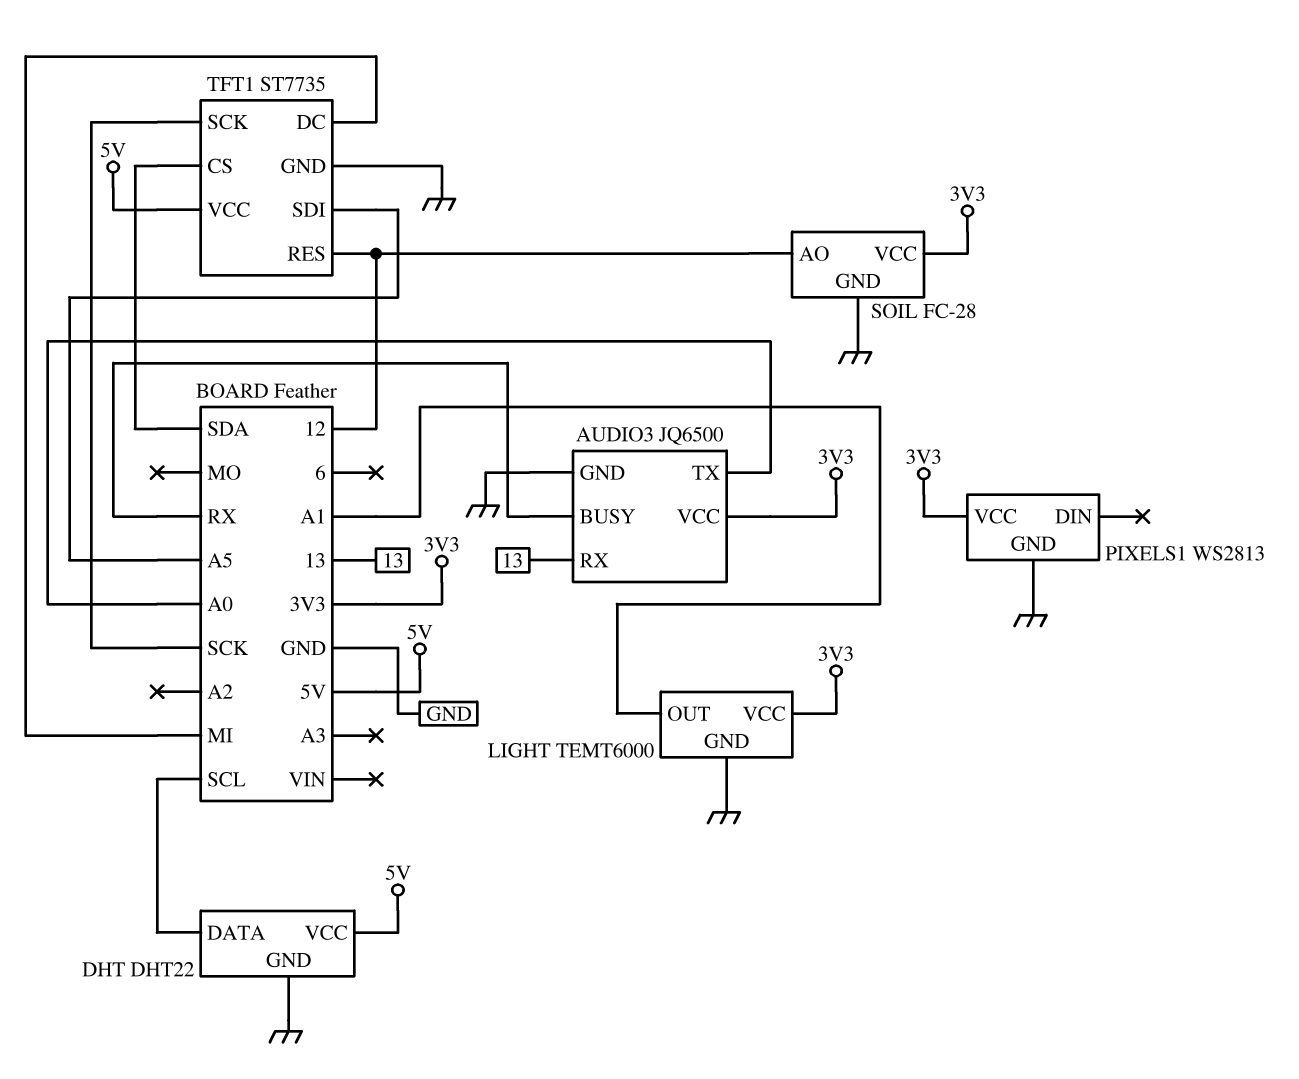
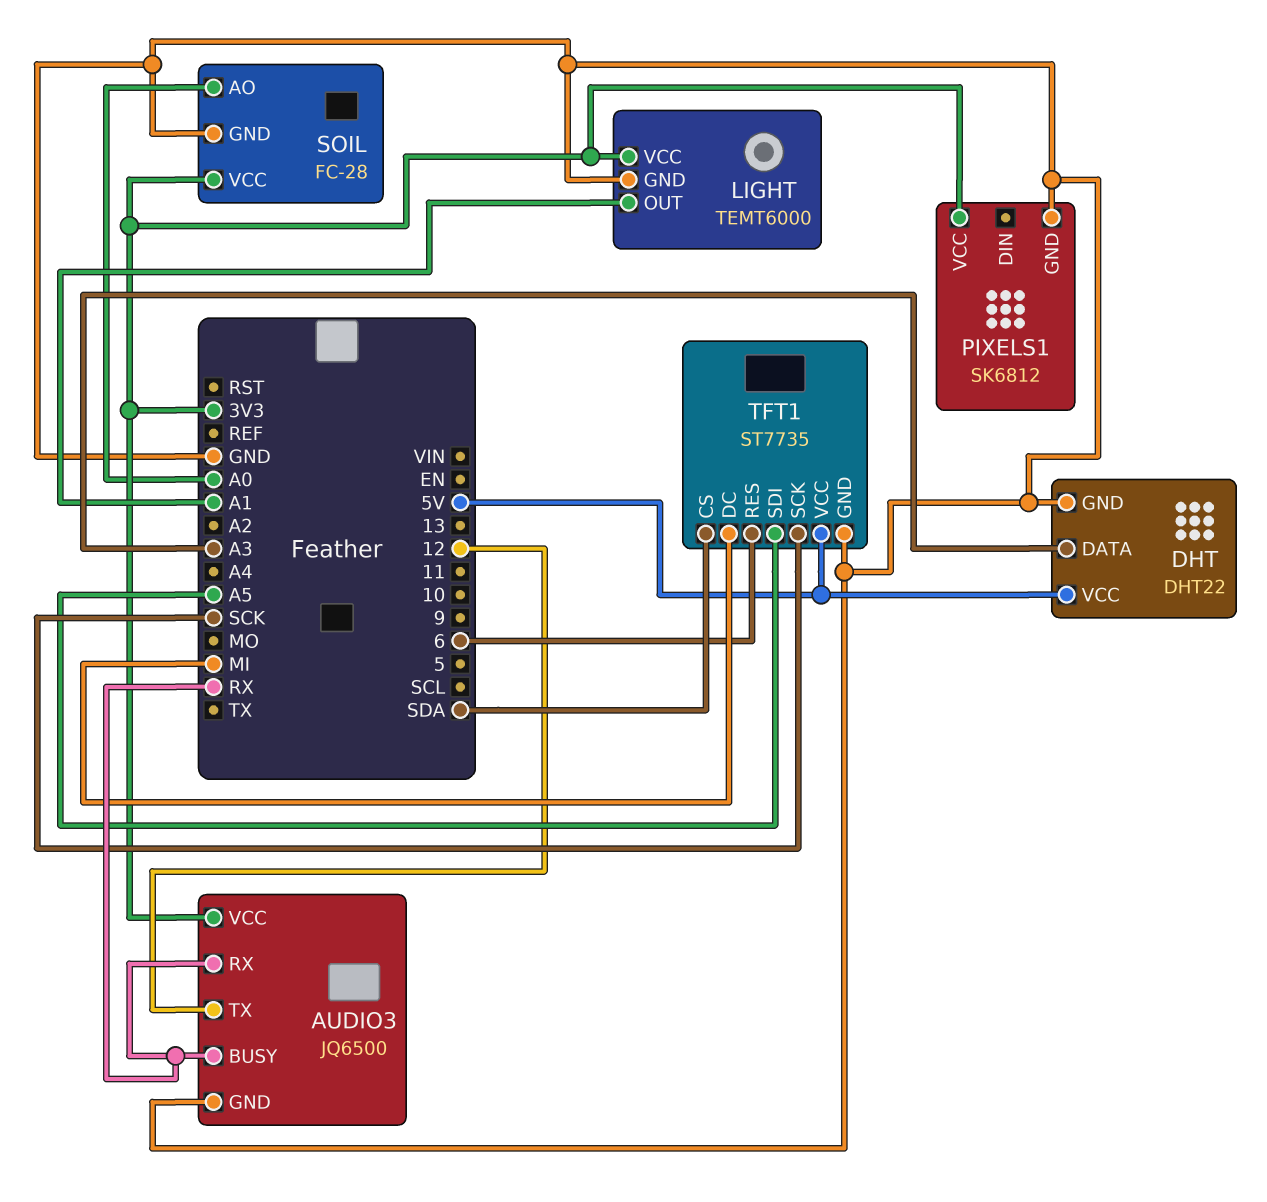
AUDIO3 pin RX: 13 -> RX
AUDIO3 pin TX: A0 -> 12
DHT pin DATA: SCL -> A3
PIXELS1: WS2813 -> SK6812
SOIL pin AO: 12 -> A0
TFT1 pin RES: 12 -> 6

